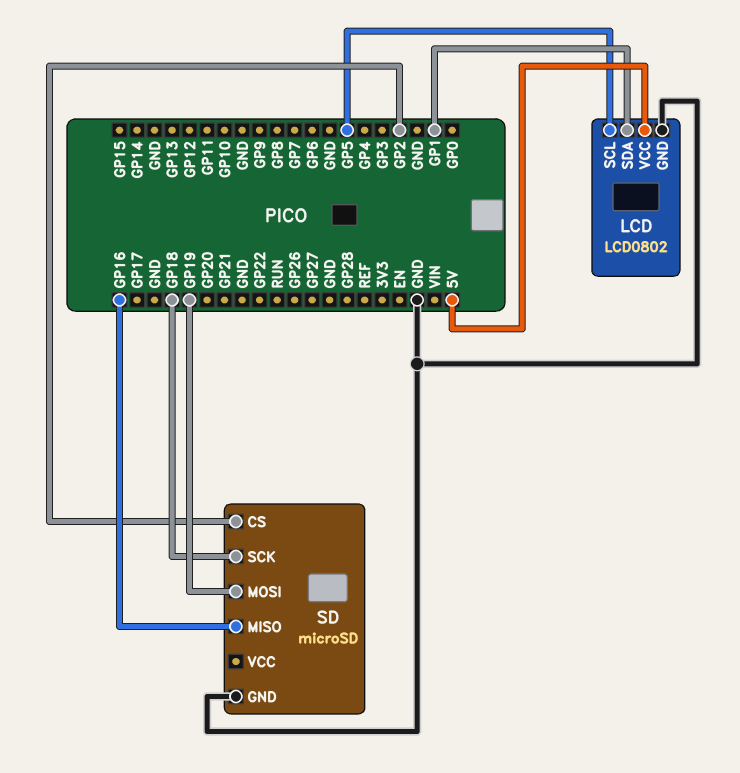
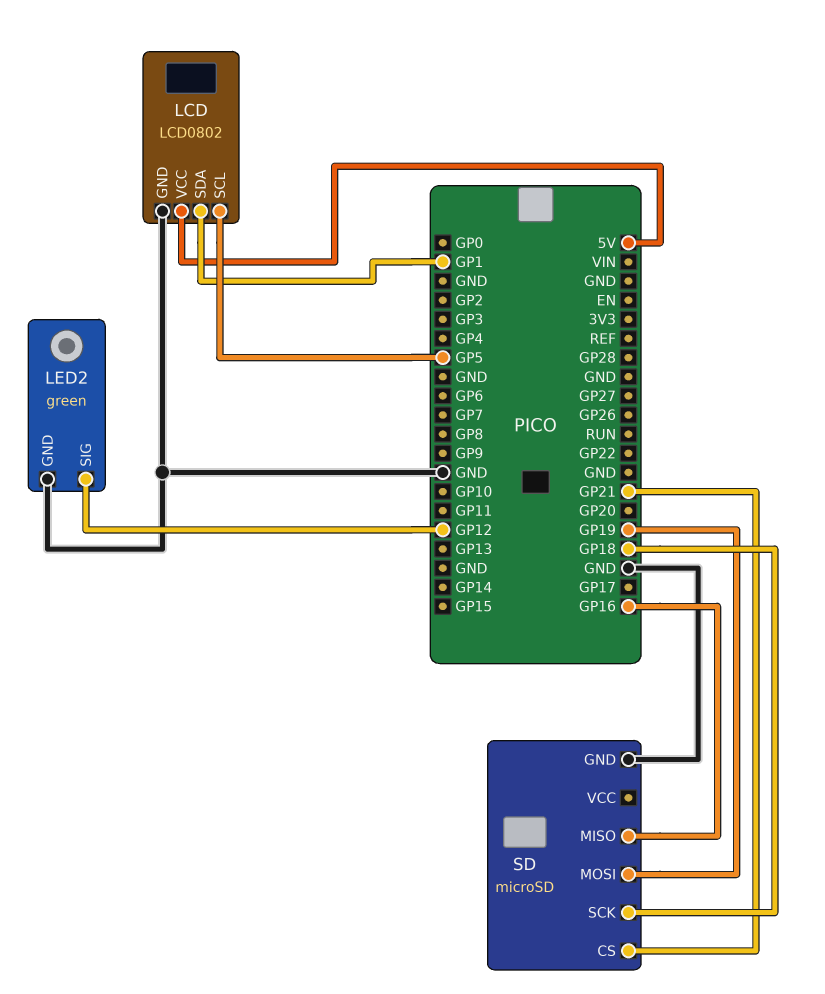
LED2: none -> green
LED2 pin GND: none -> GND
LED2 pin SIG: none -> GP12
SD pin CS: GP2 -> GP21

